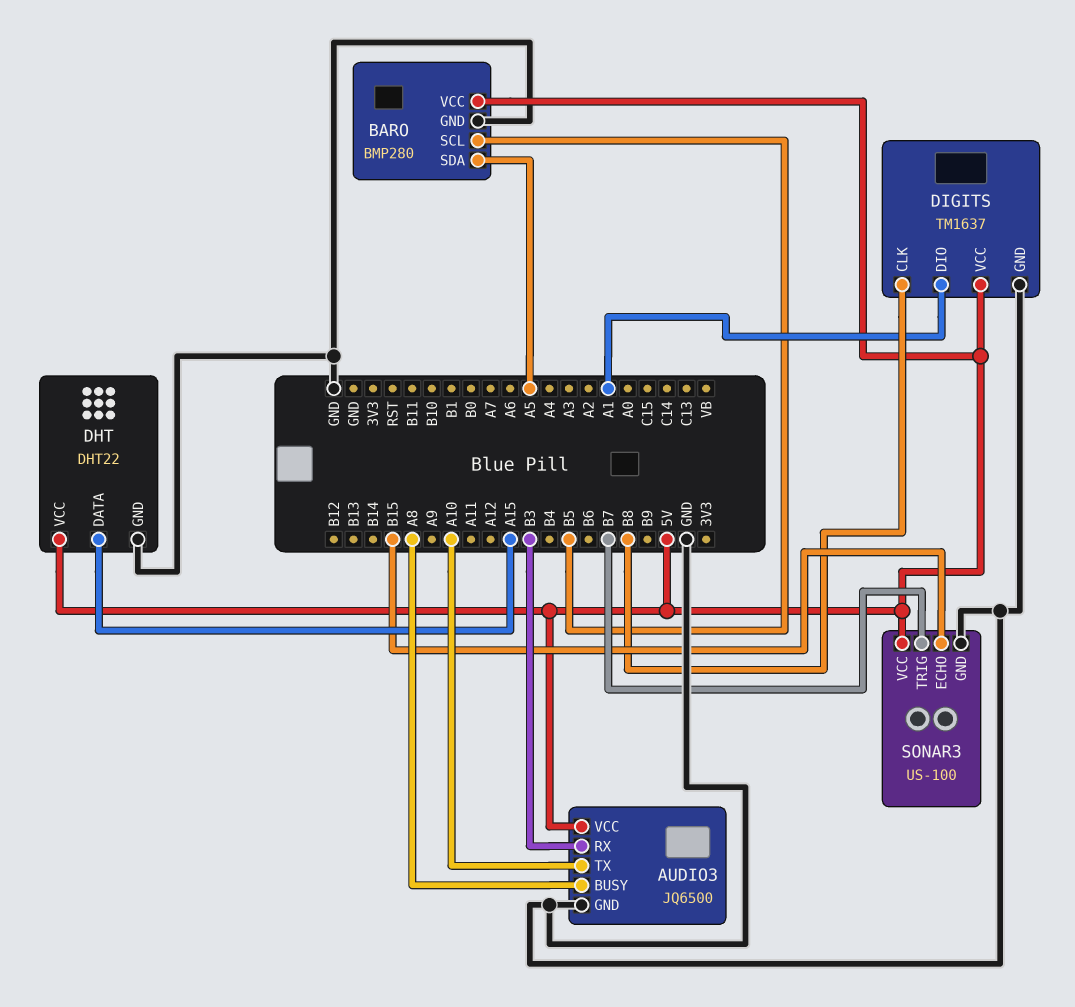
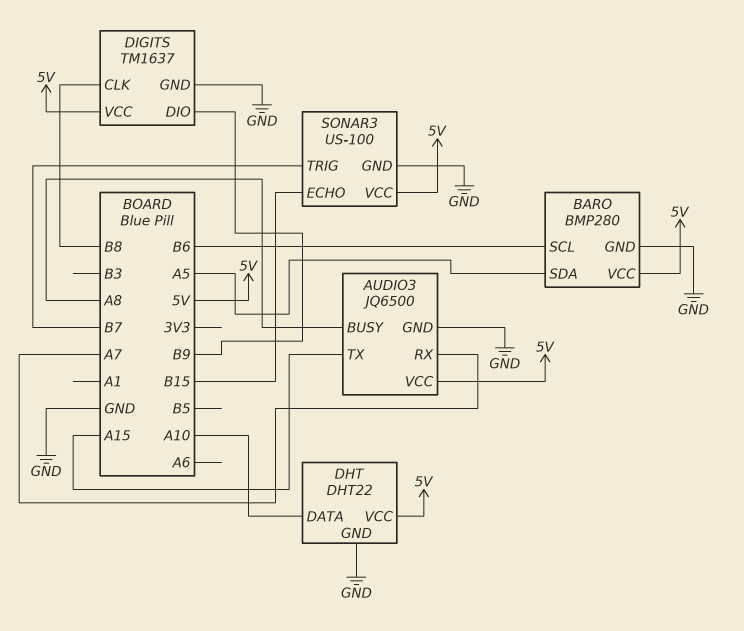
AUDIO3 pin RX: B3 -> A7
AUDIO3 pin TX: A10 -> A15
BARO pin SCL: B5 -> B6
DHT pin DATA: A15 -> A10
DIGITS pin DIO: A1 -> B9

